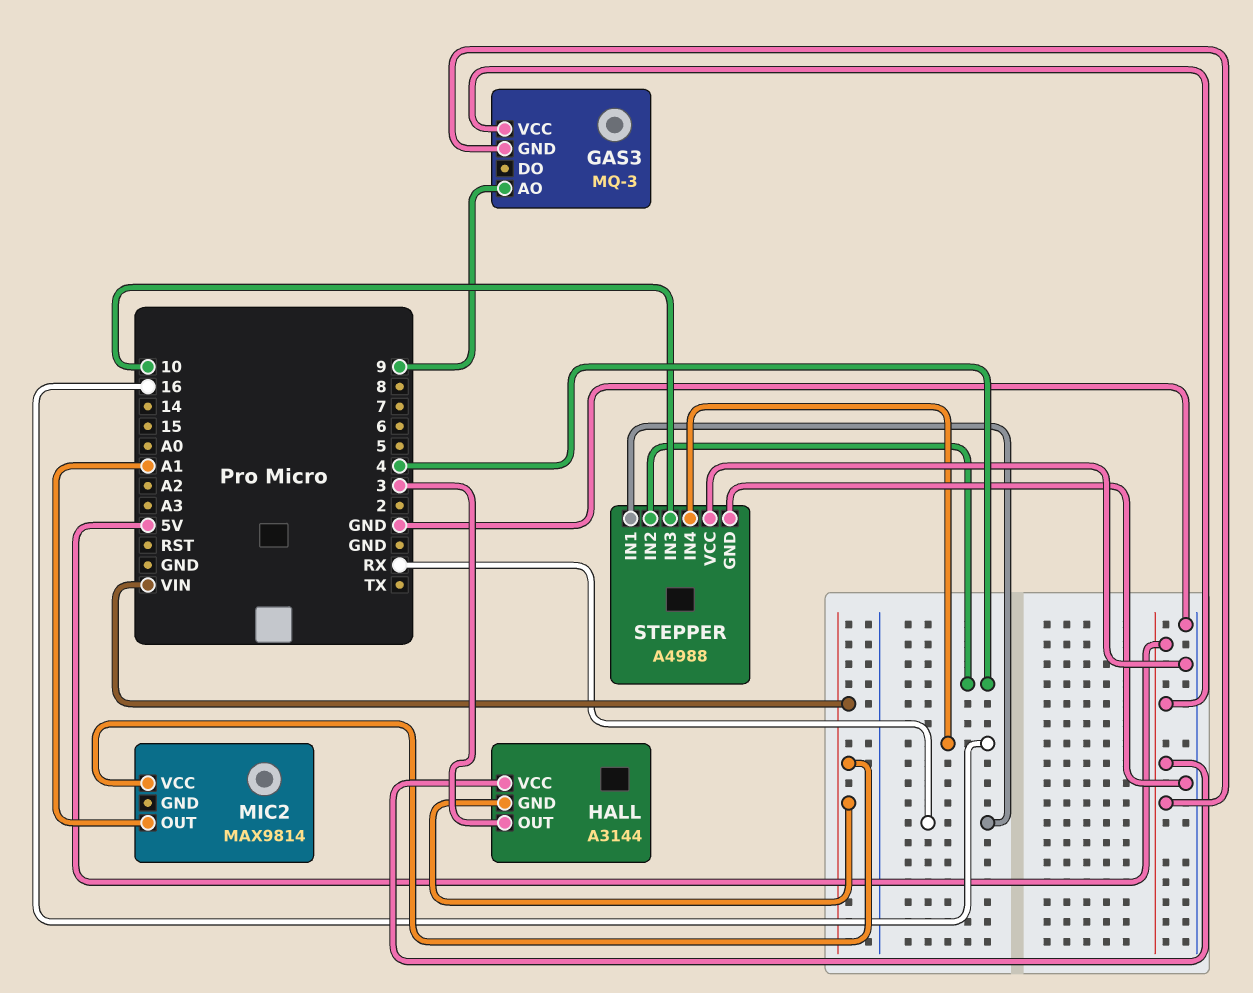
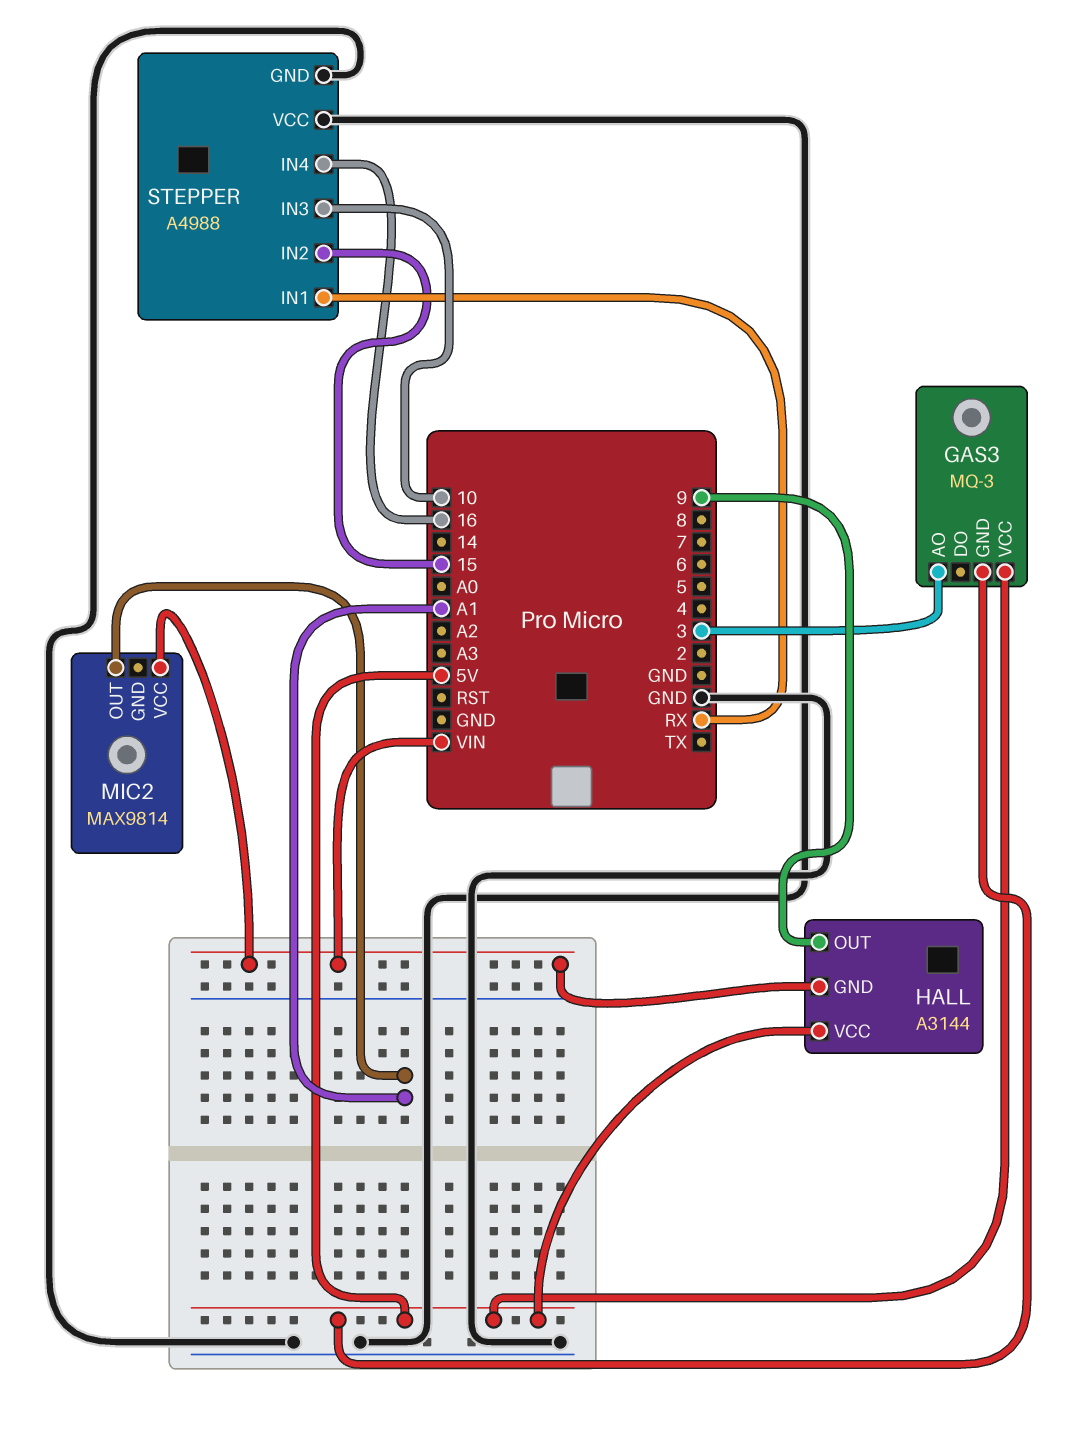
GAS3 pin AO: 9 -> 3
HALL pin OUT: 3 -> 9
STEPPER pin IN2: 4 -> 15

